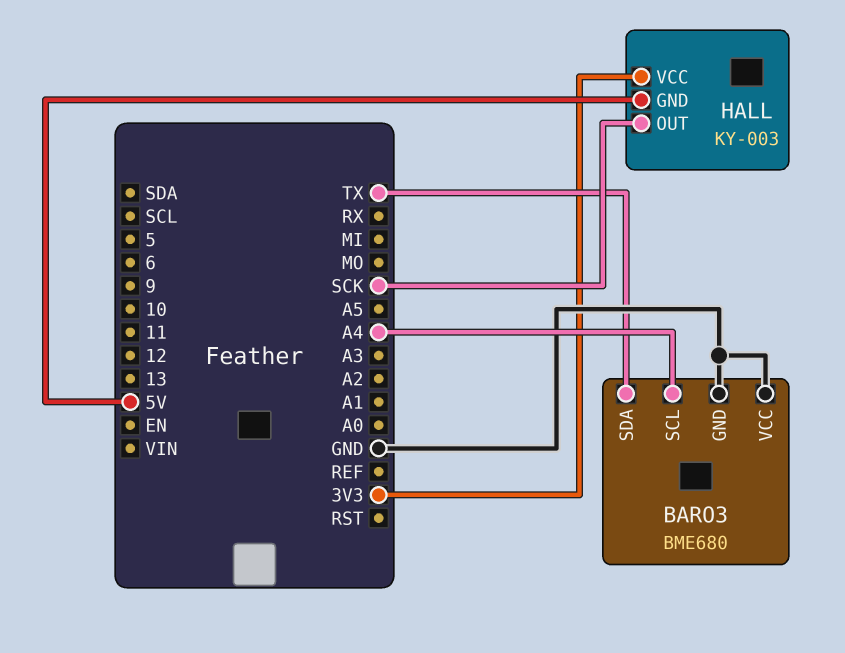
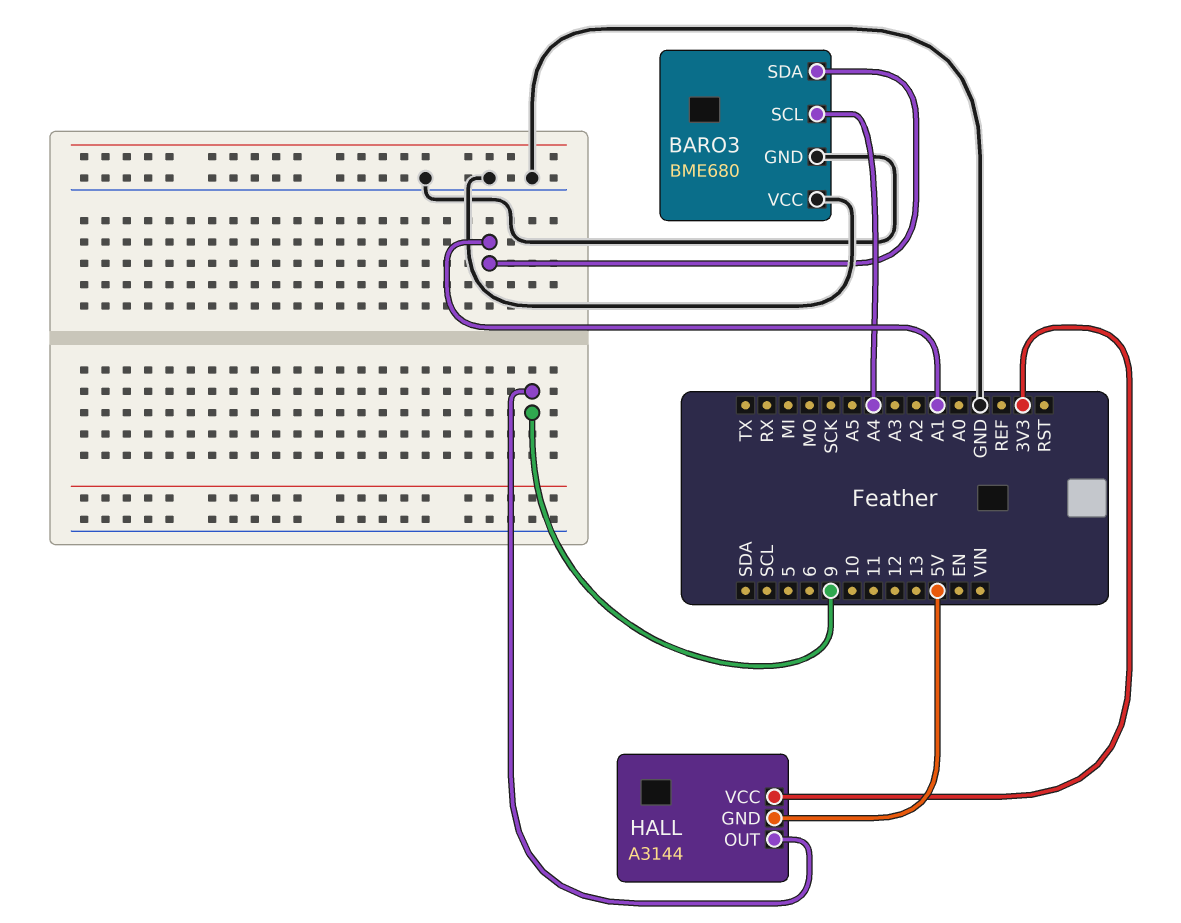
BARO3 pin SDA: TX -> A1
HALL: KY-003 -> A3144
HALL pin OUT: SCK -> 9

